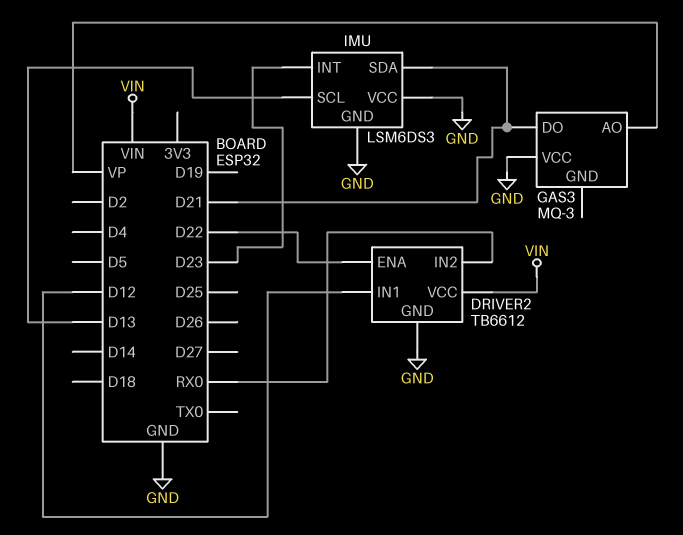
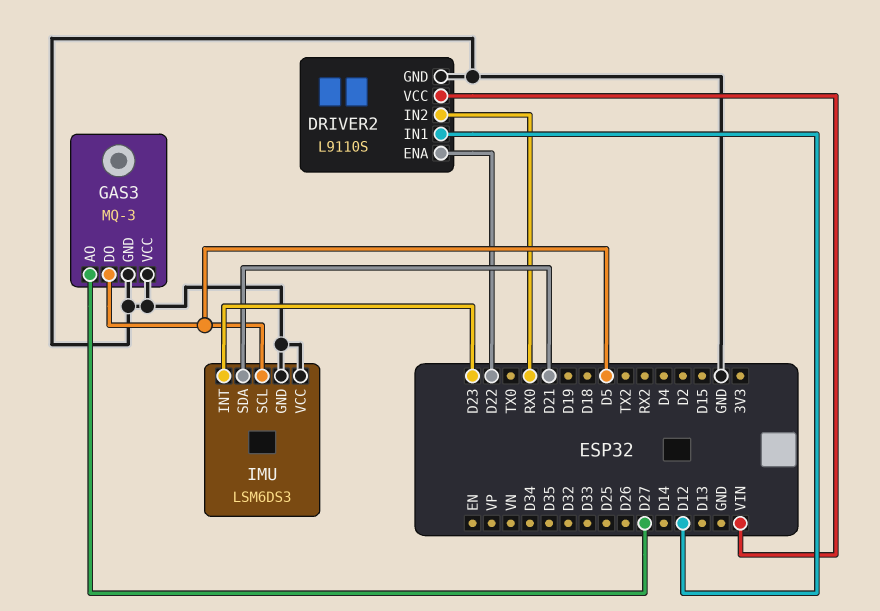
DRIVER2: TB6612 -> L9110S
GAS3 pin AO: VP -> D27
GAS3 pin DO: D21 -> D5
GAS3 pin GND: none -> GND
IMU pin SCL: D13 -> D5

